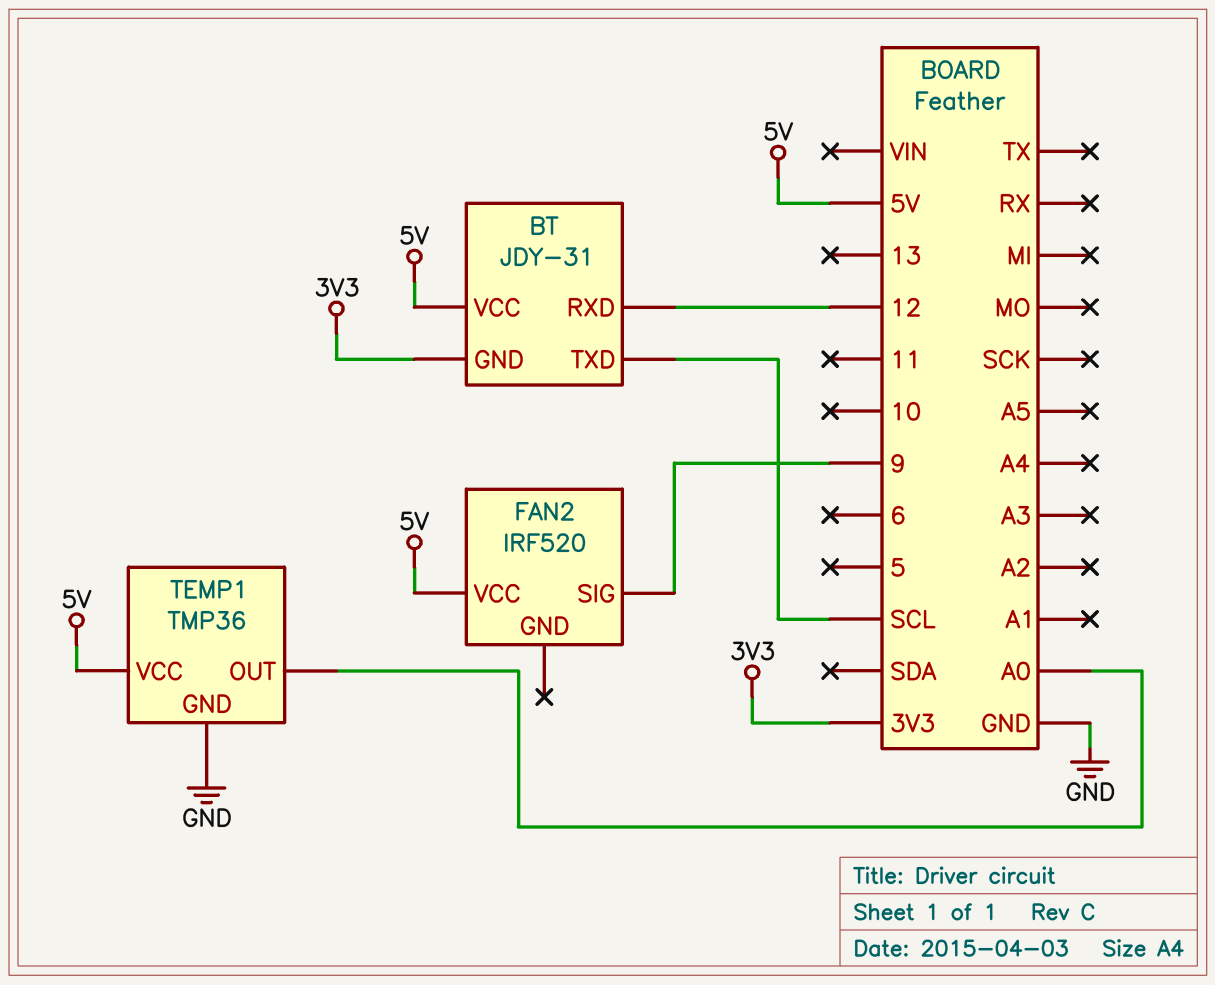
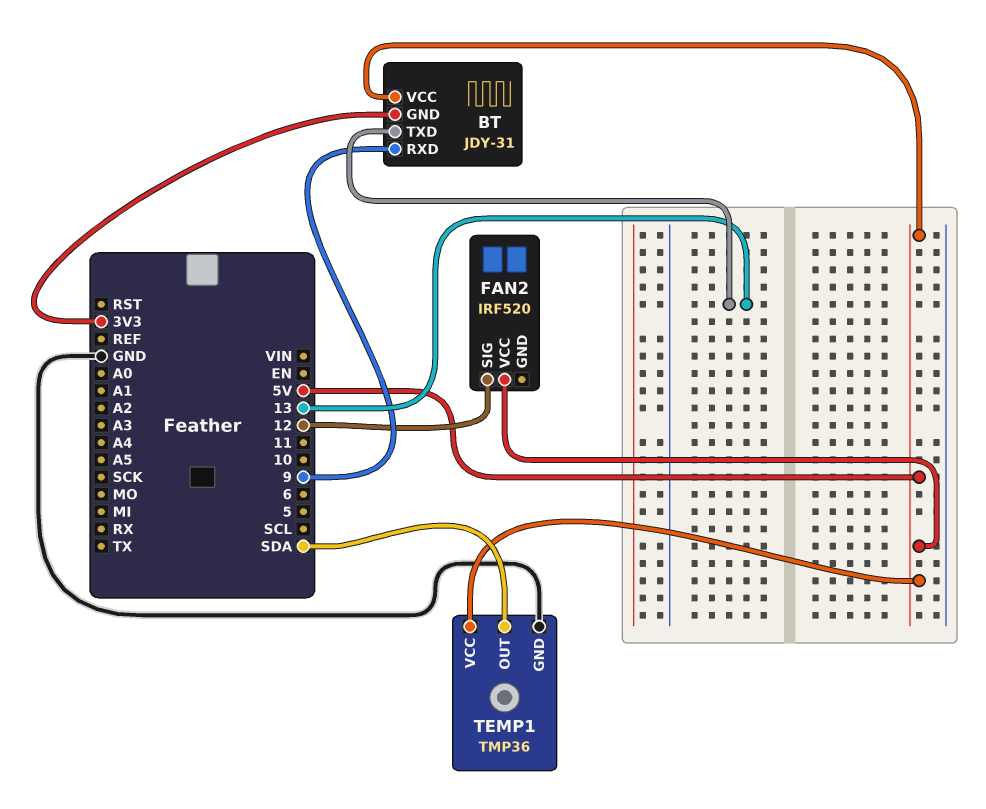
BT pin RXD: 12 -> 9
BT pin TXD: SCL -> 13
FAN2 pin SIG: 9 -> 12
TEMP1 pin OUT: A0 -> SDA

